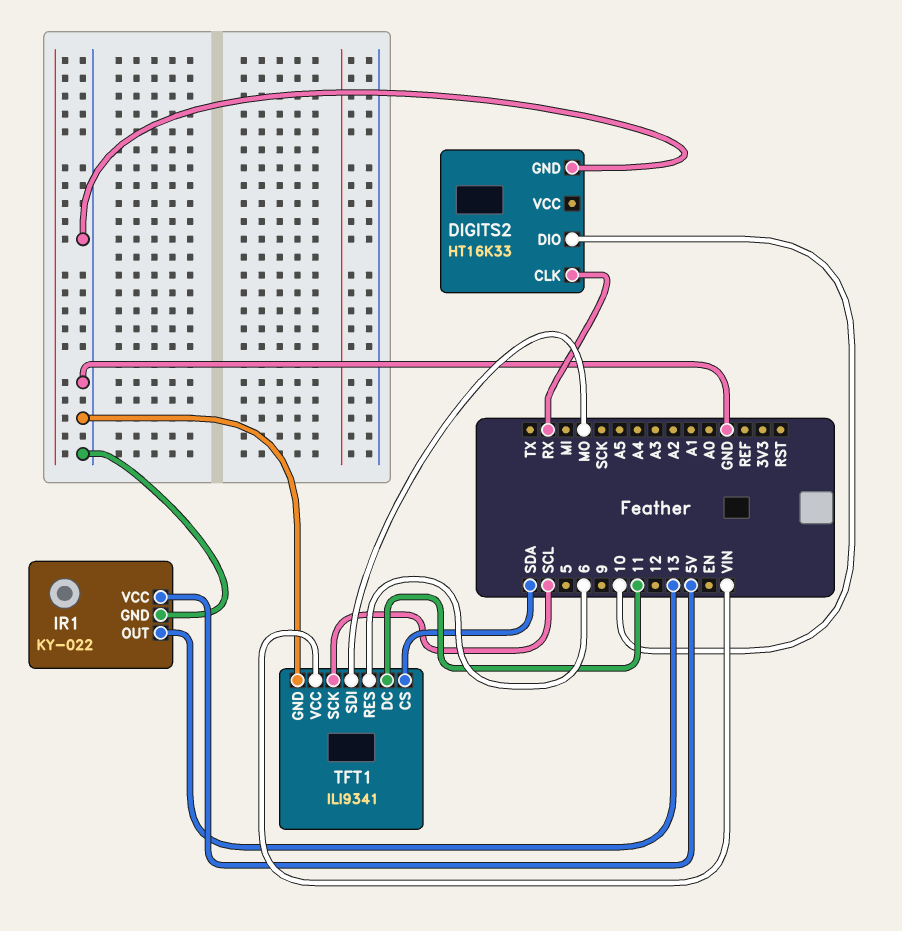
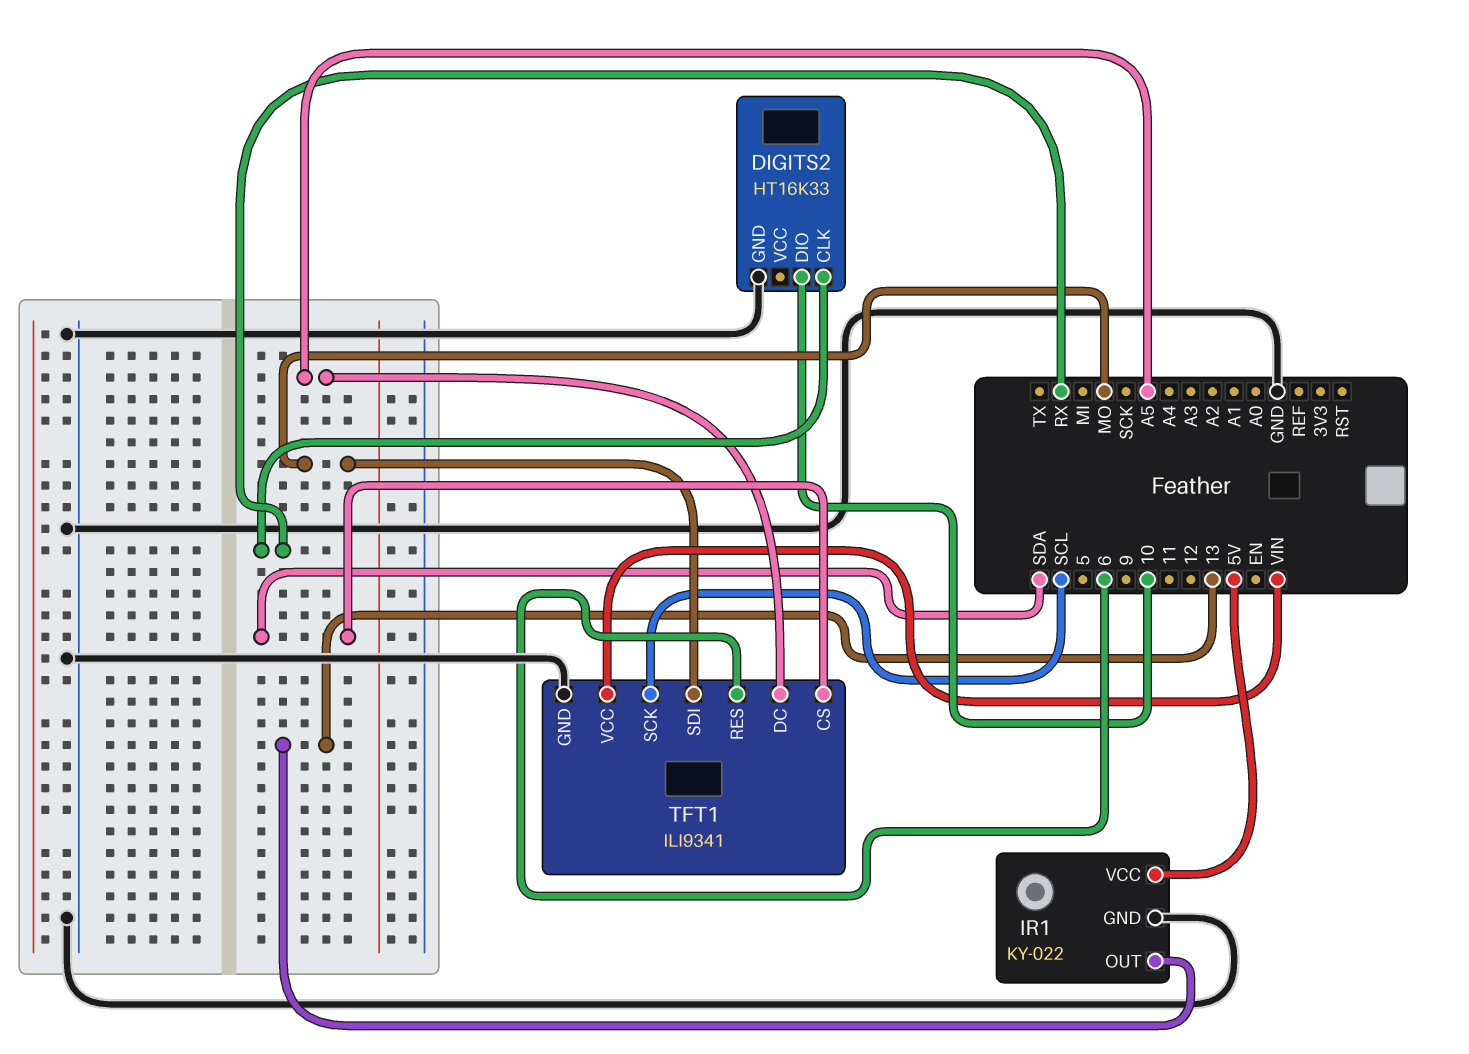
TFT1 pin DC: 11 -> A5

